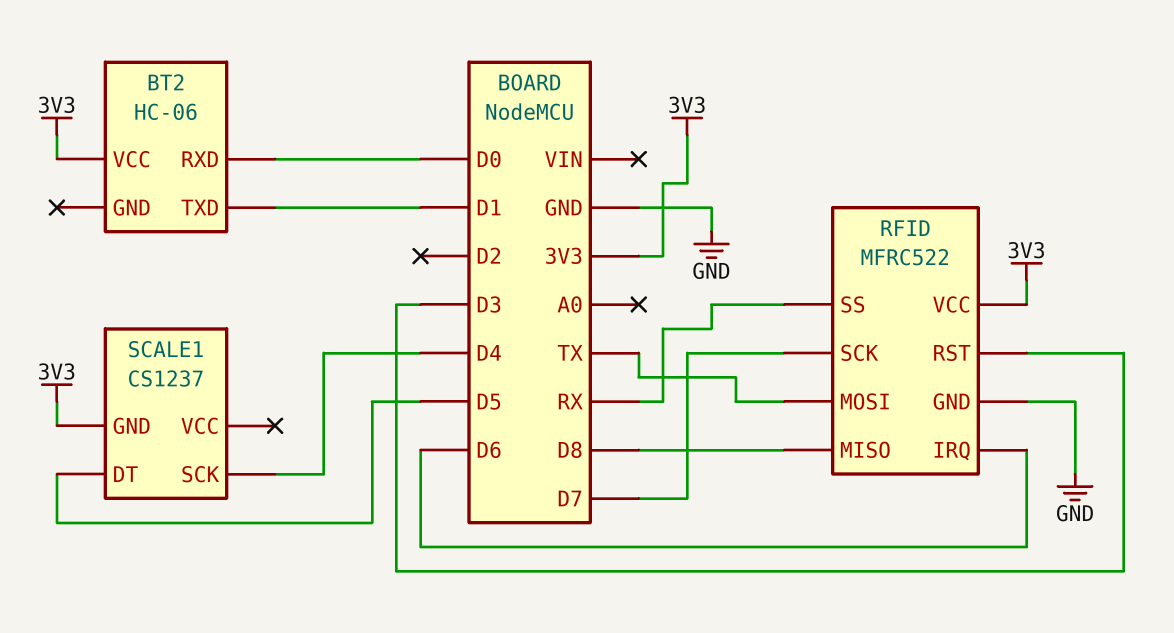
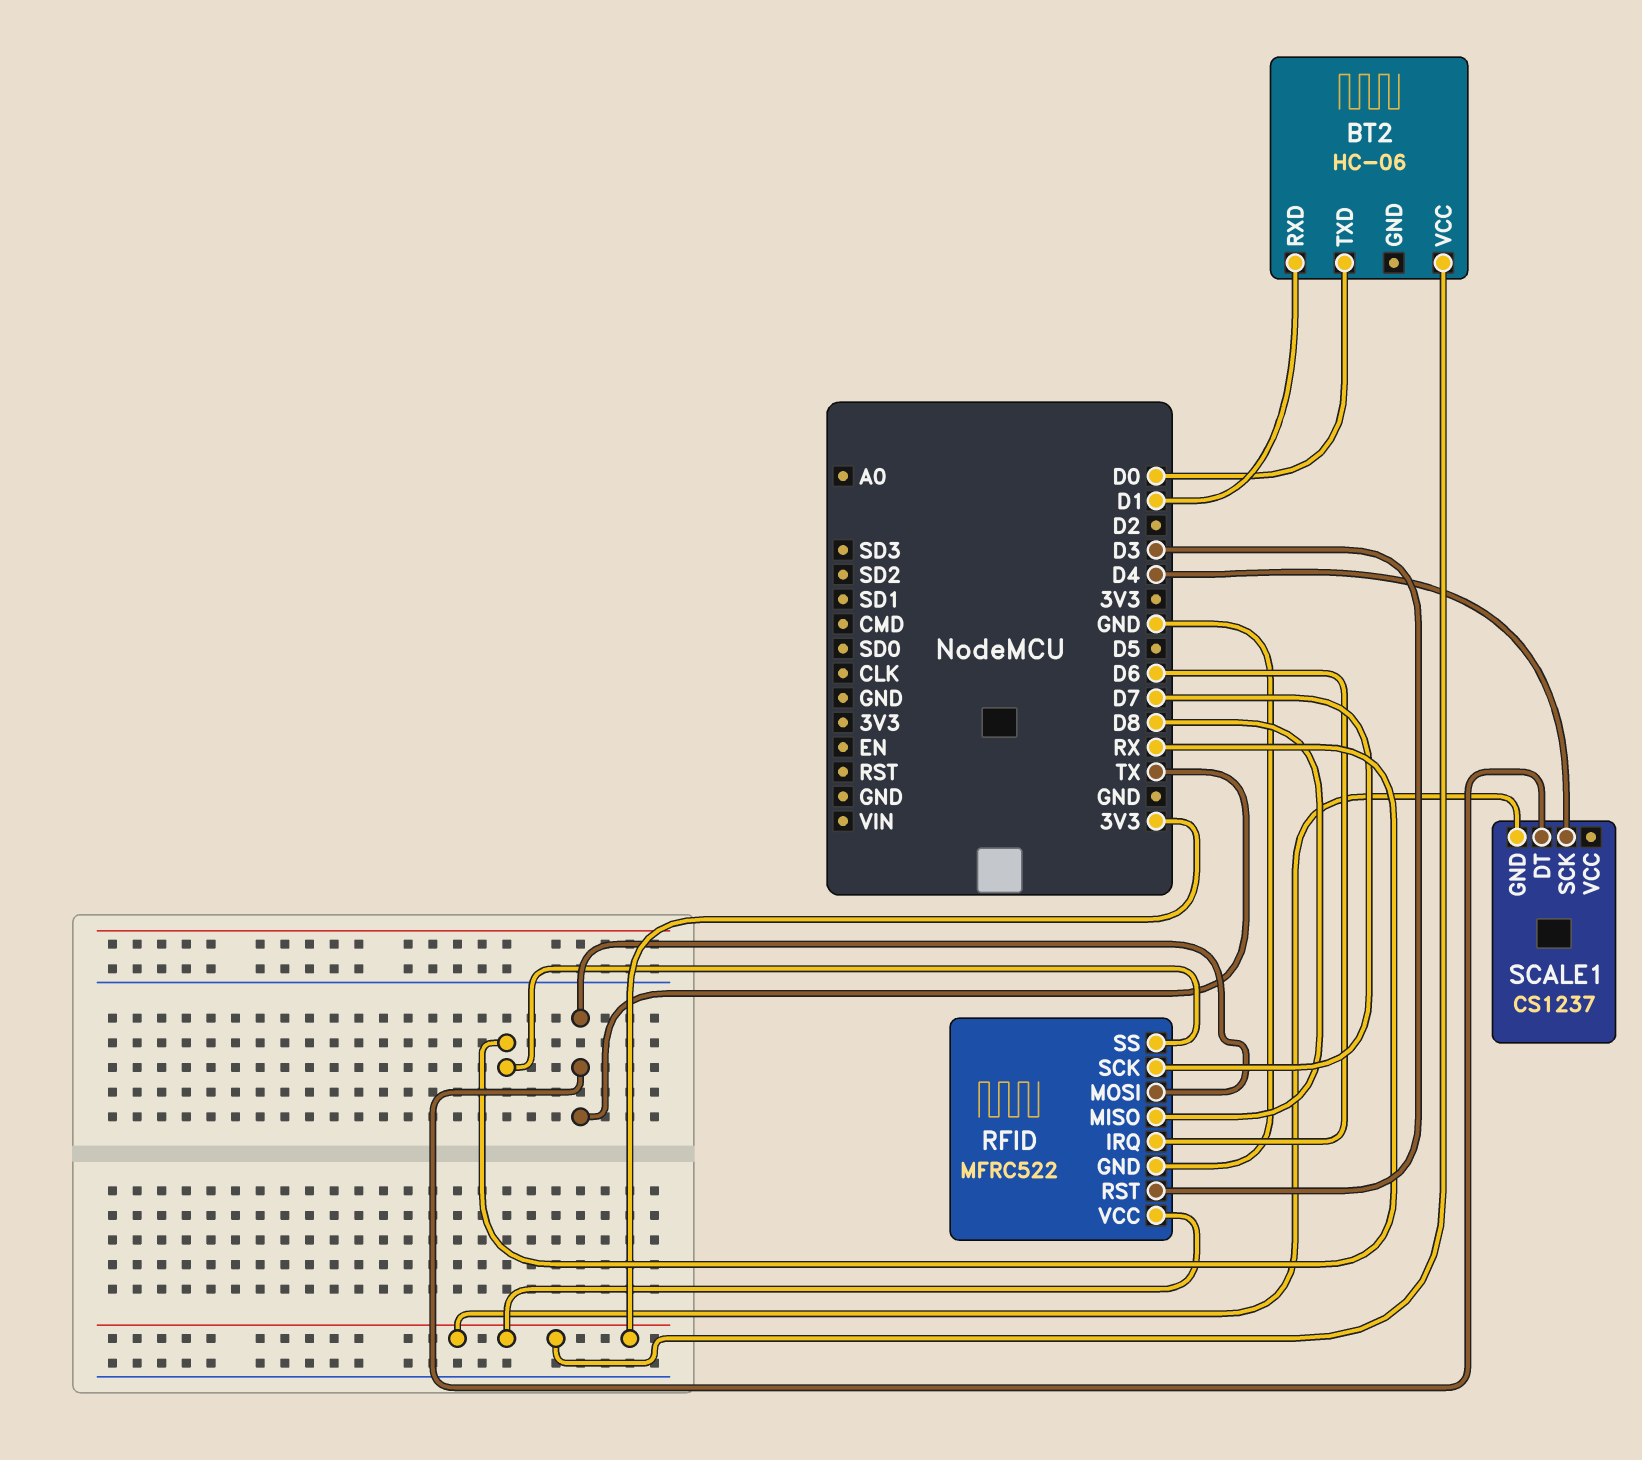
BT2 pin RXD: D0 -> D1
BT2 pin TXD: D1 -> D0
SCALE1 pin DT: D5 -> TX

